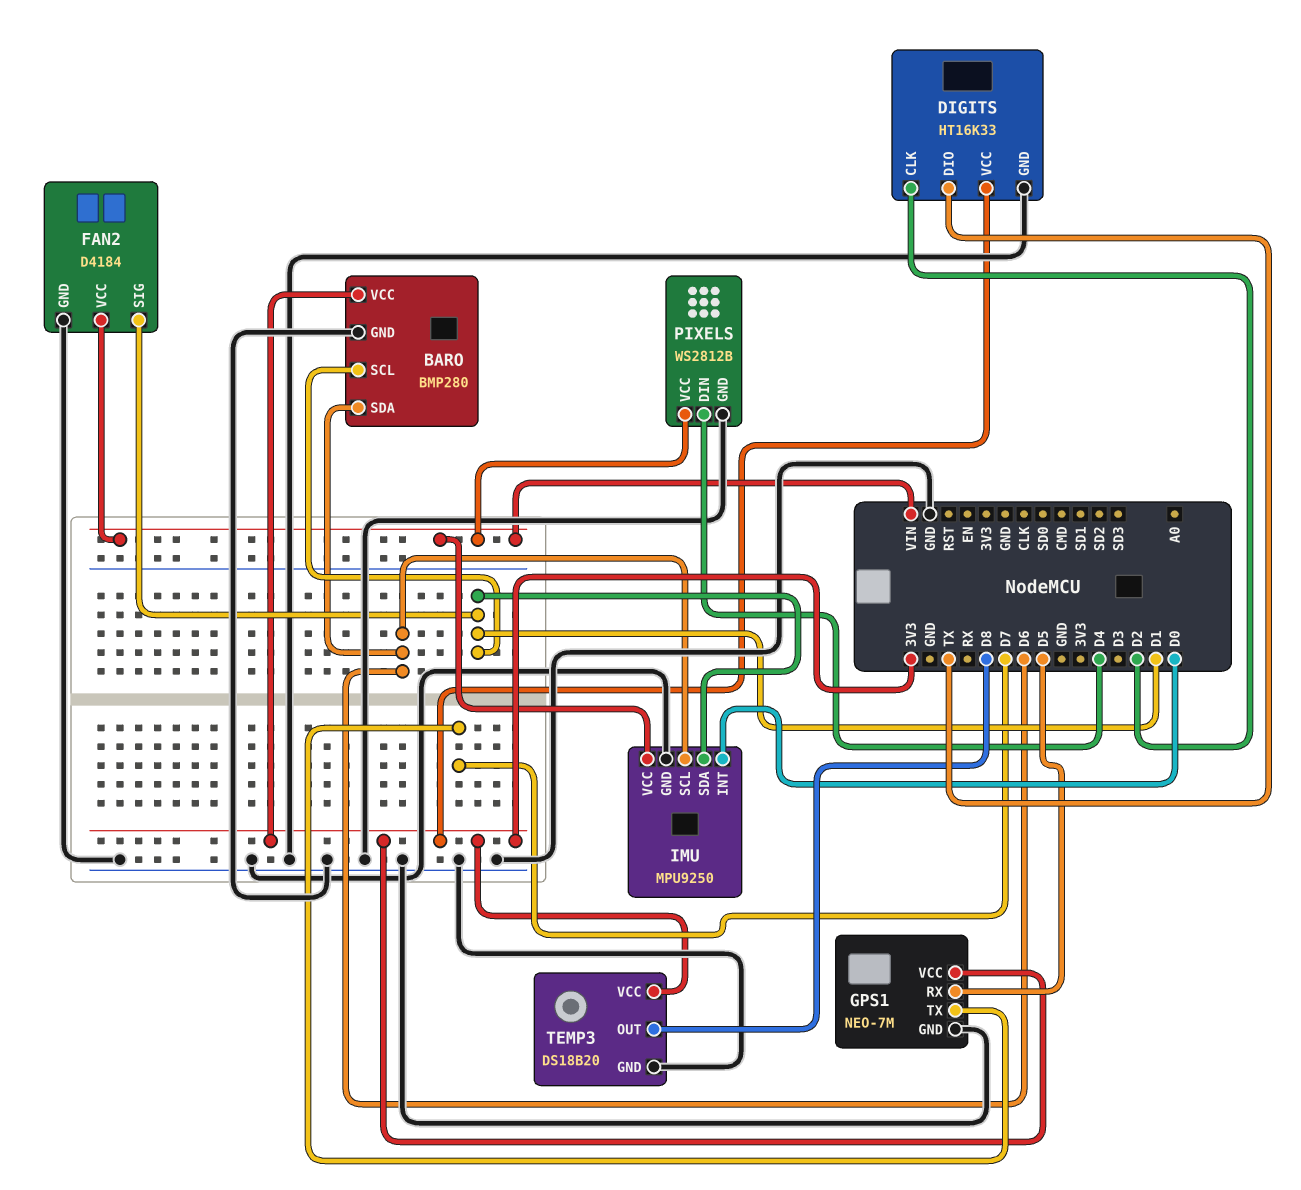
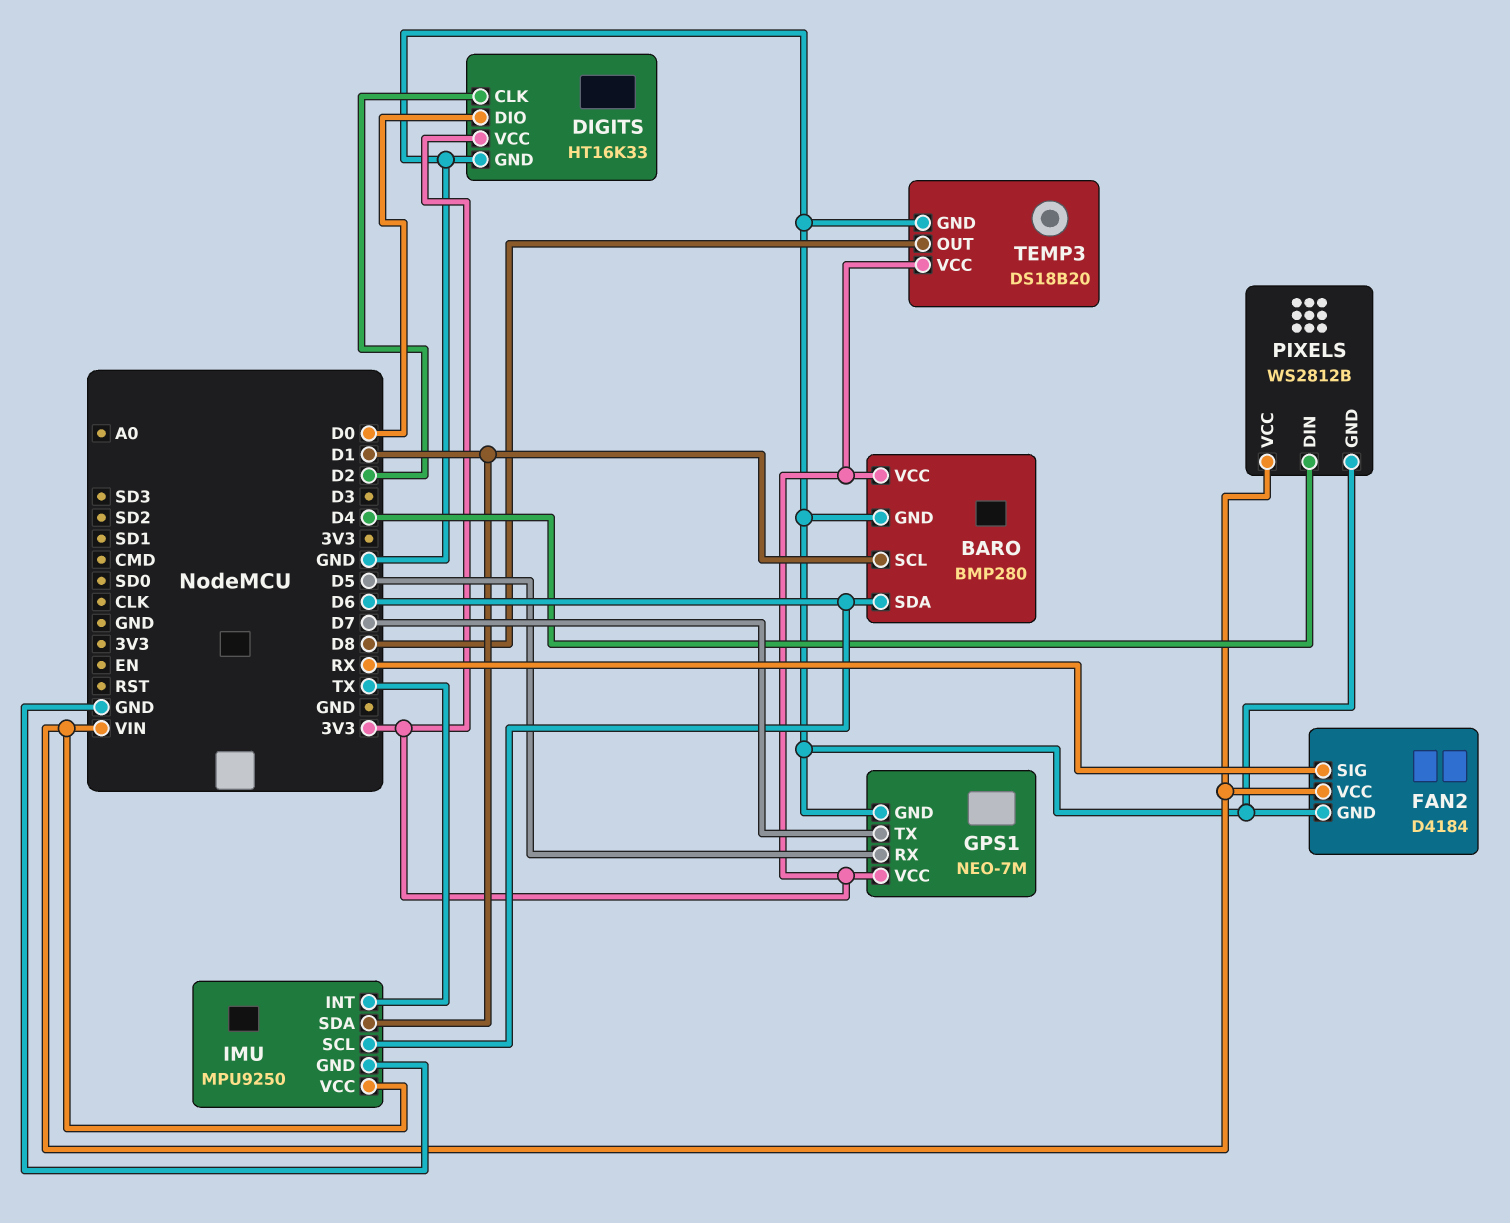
DIGITS pin DIO: TX -> D0
FAN2 pin SIG: D1 -> RX
IMU pin INT: D0 -> TX

